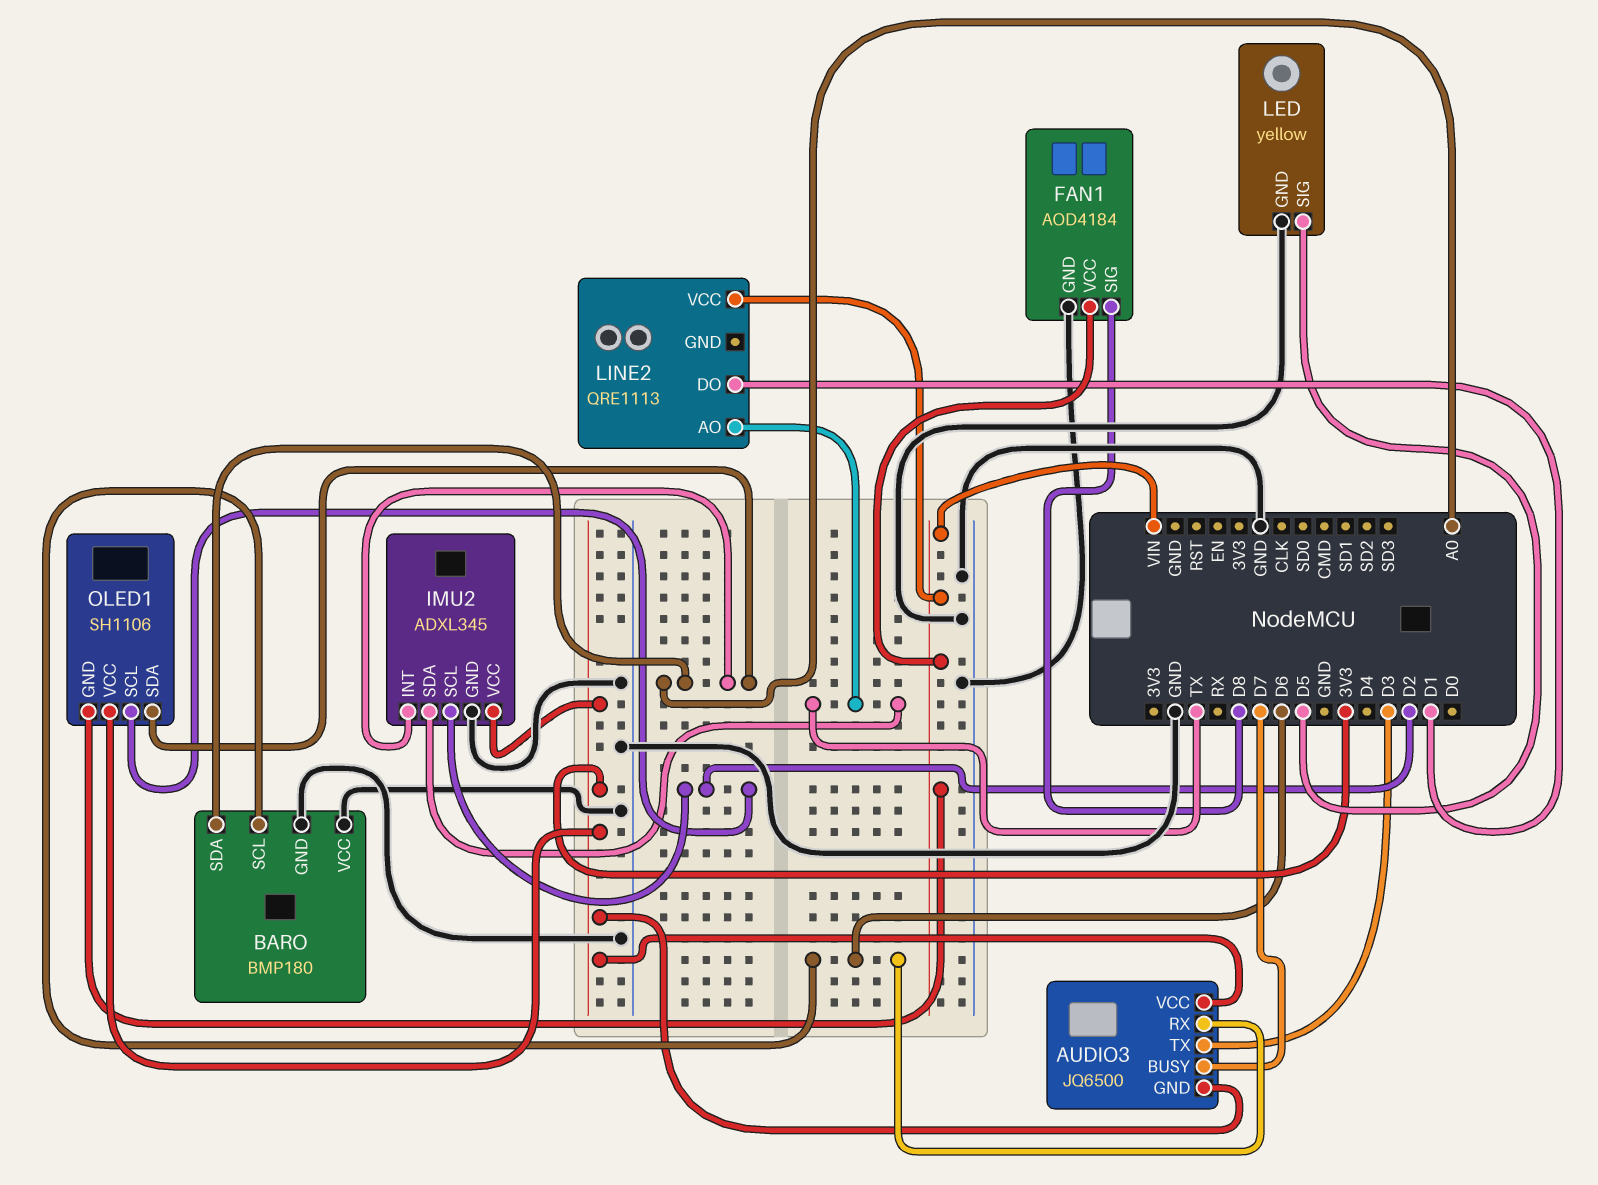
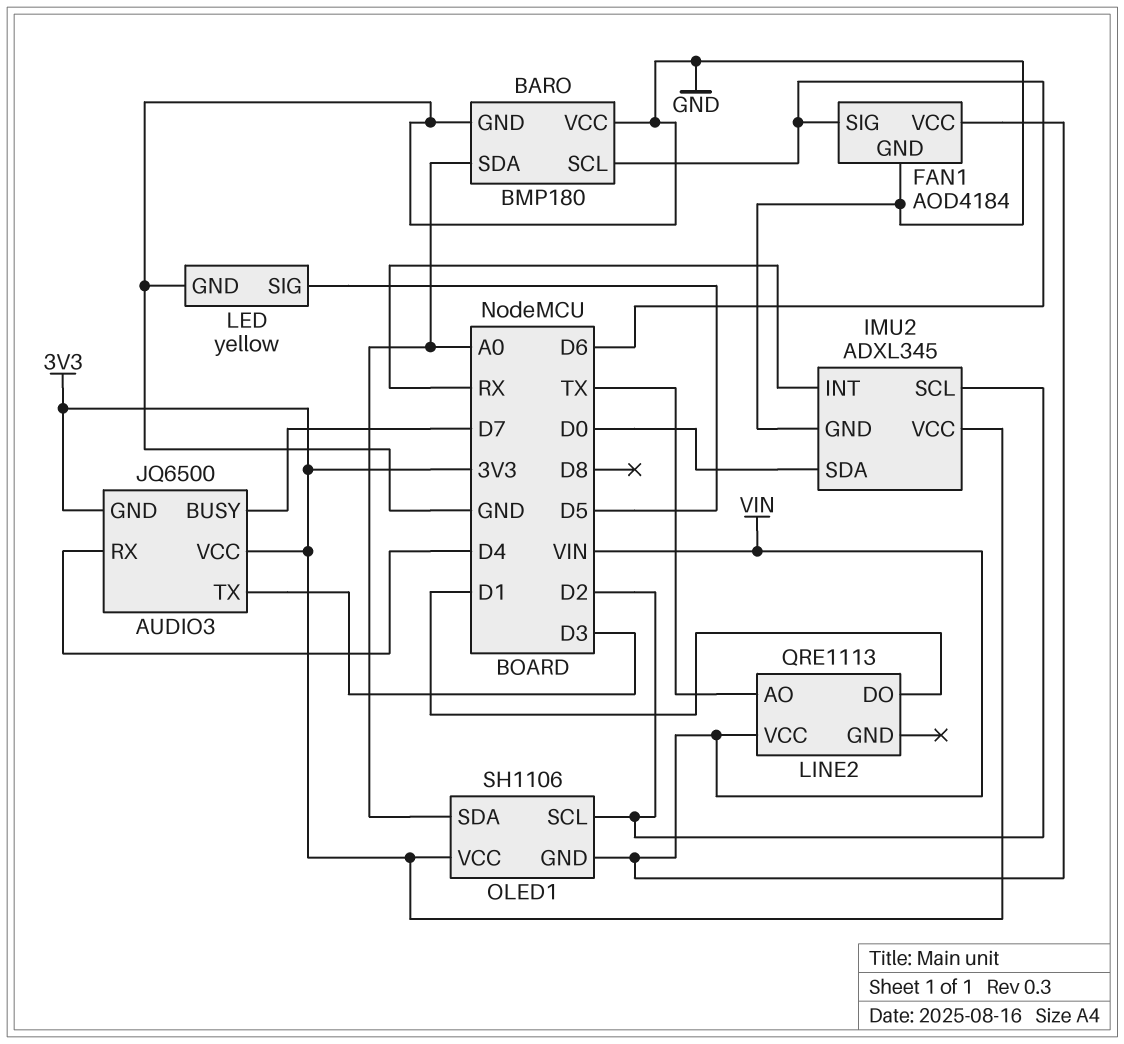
AUDIO3 pin RX: D6 -> D4
FAN1 pin SIG: D8 -> D6
IMU2 pin INT: A0 -> RX
IMU2 pin SDA: TX -> D0

